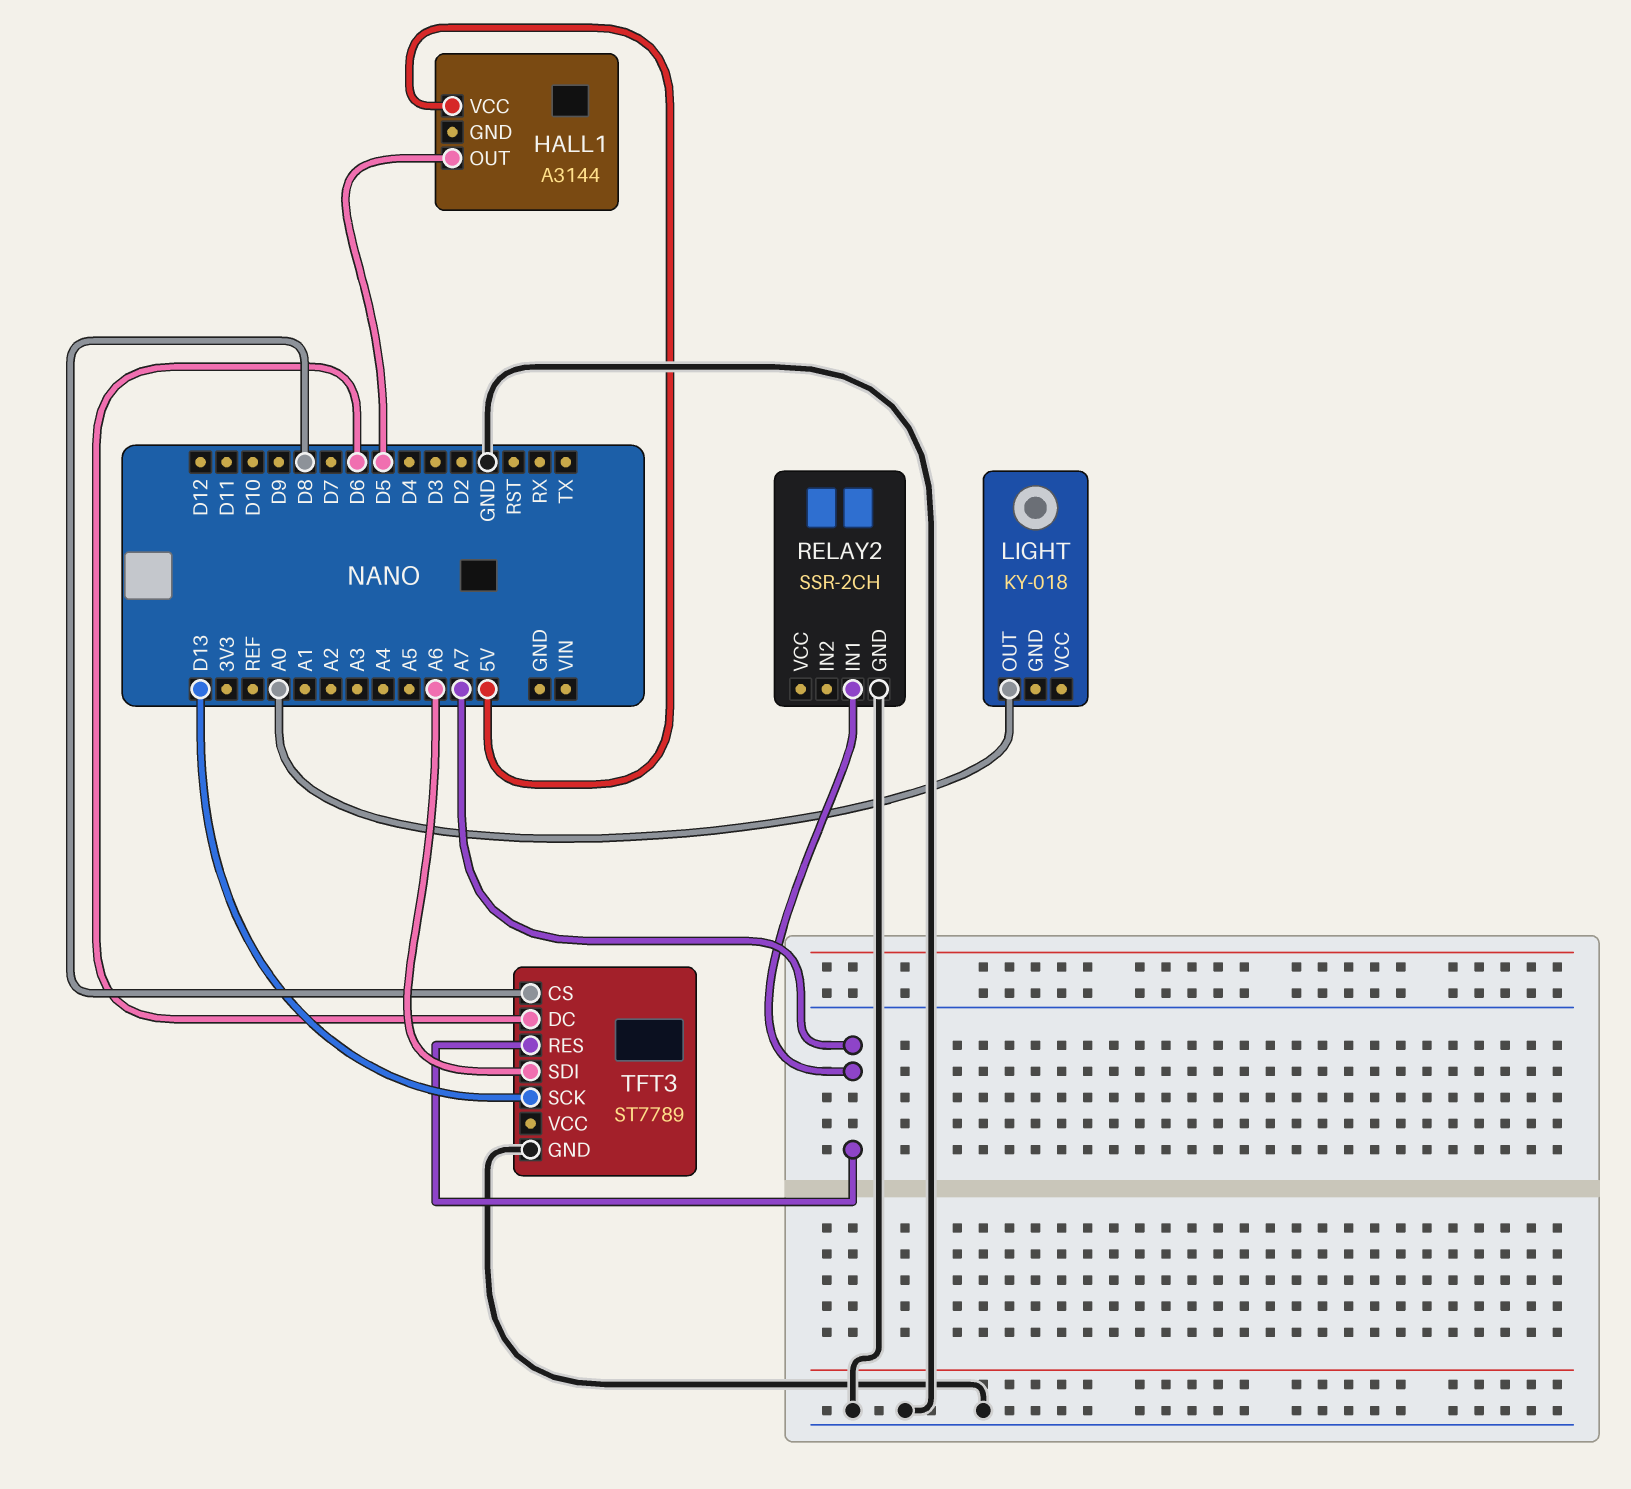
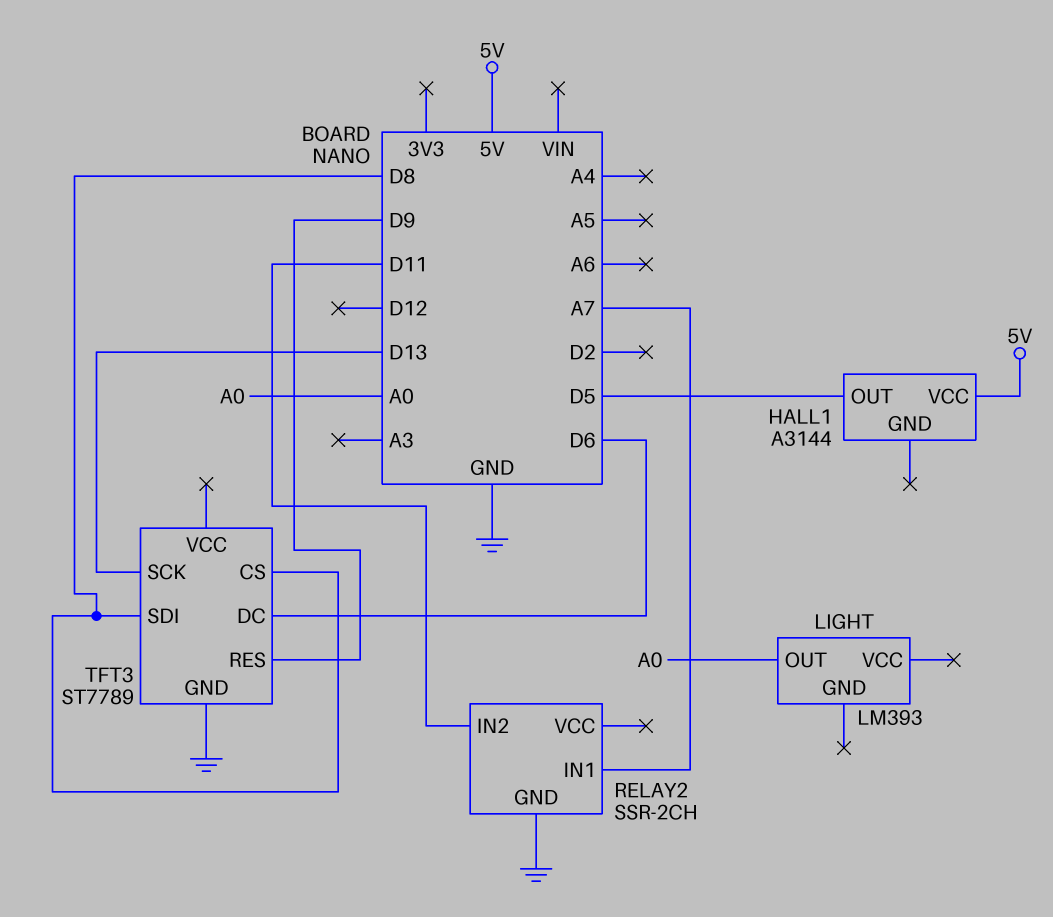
LIGHT: KY-018 -> LM393
RELAY2 pin IN2: none -> D11
TFT3 pin RES: A7 -> D9
TFT3 pin SDI: A6 -> D8

